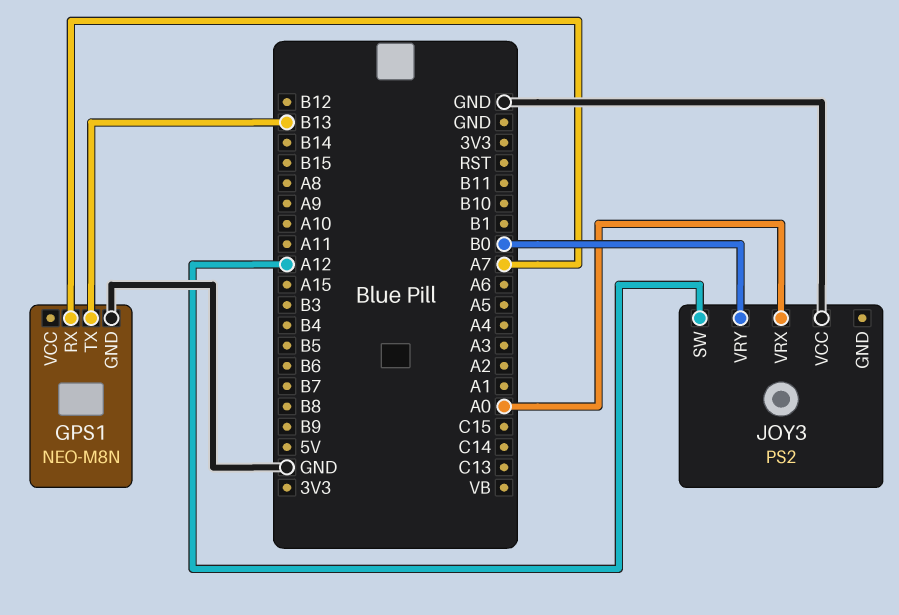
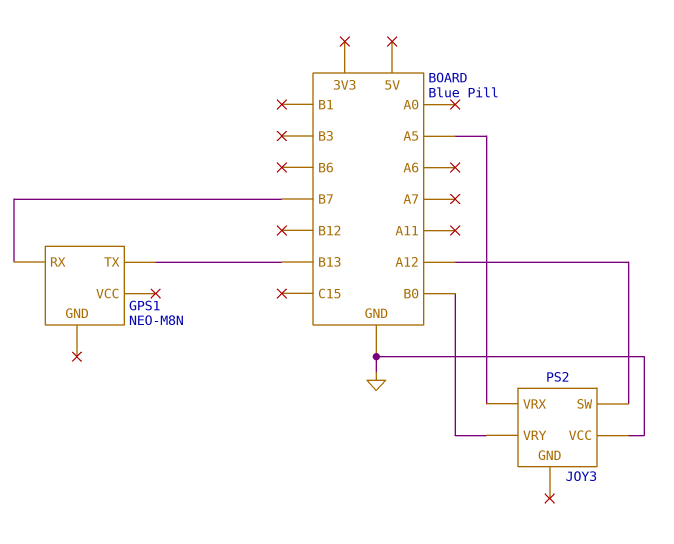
GPS1 pin GND: GND -> none
GPS1 pin RX: A7 -> B7
JOY3 pin VRX: A0 -> A5

